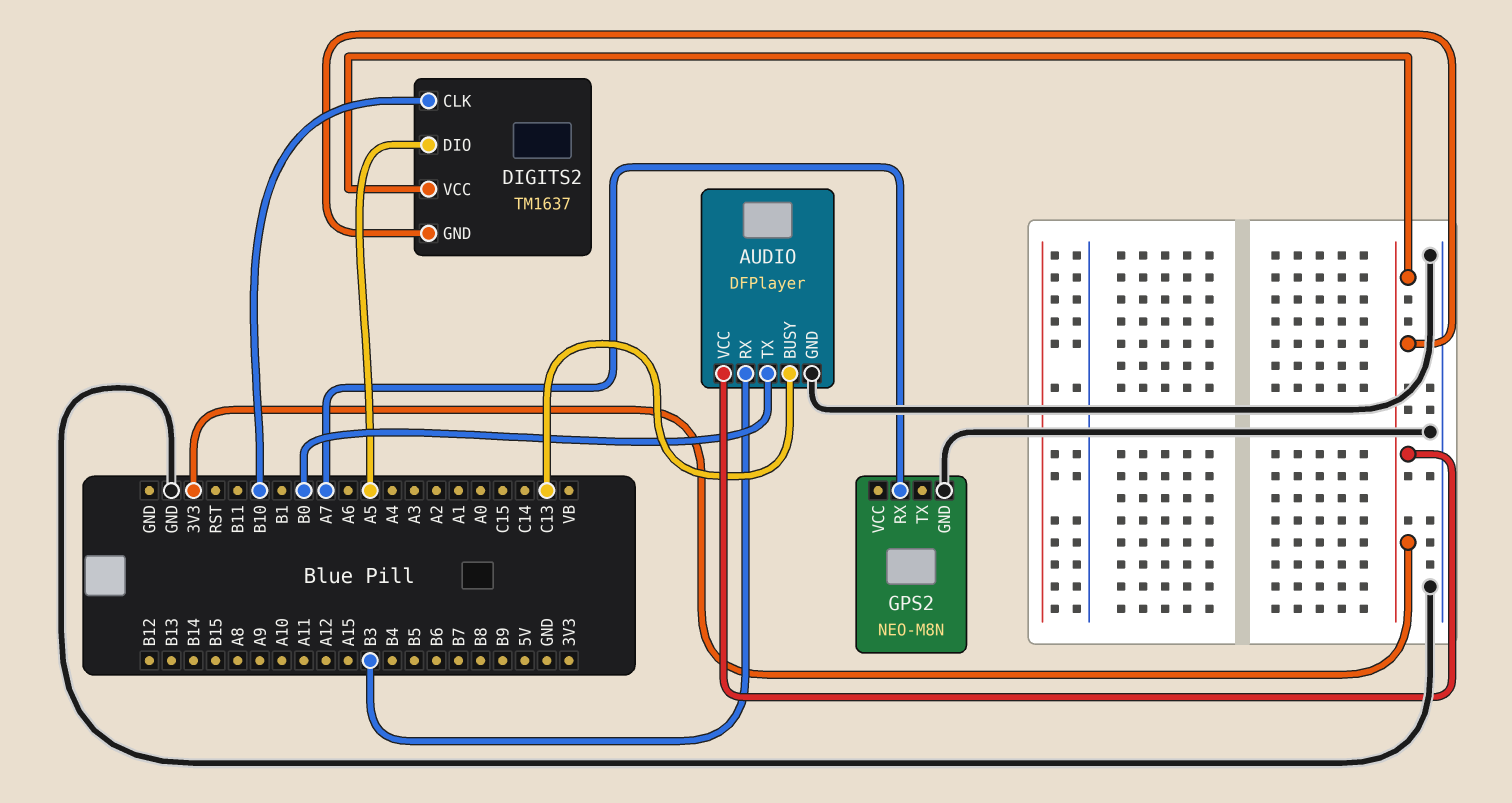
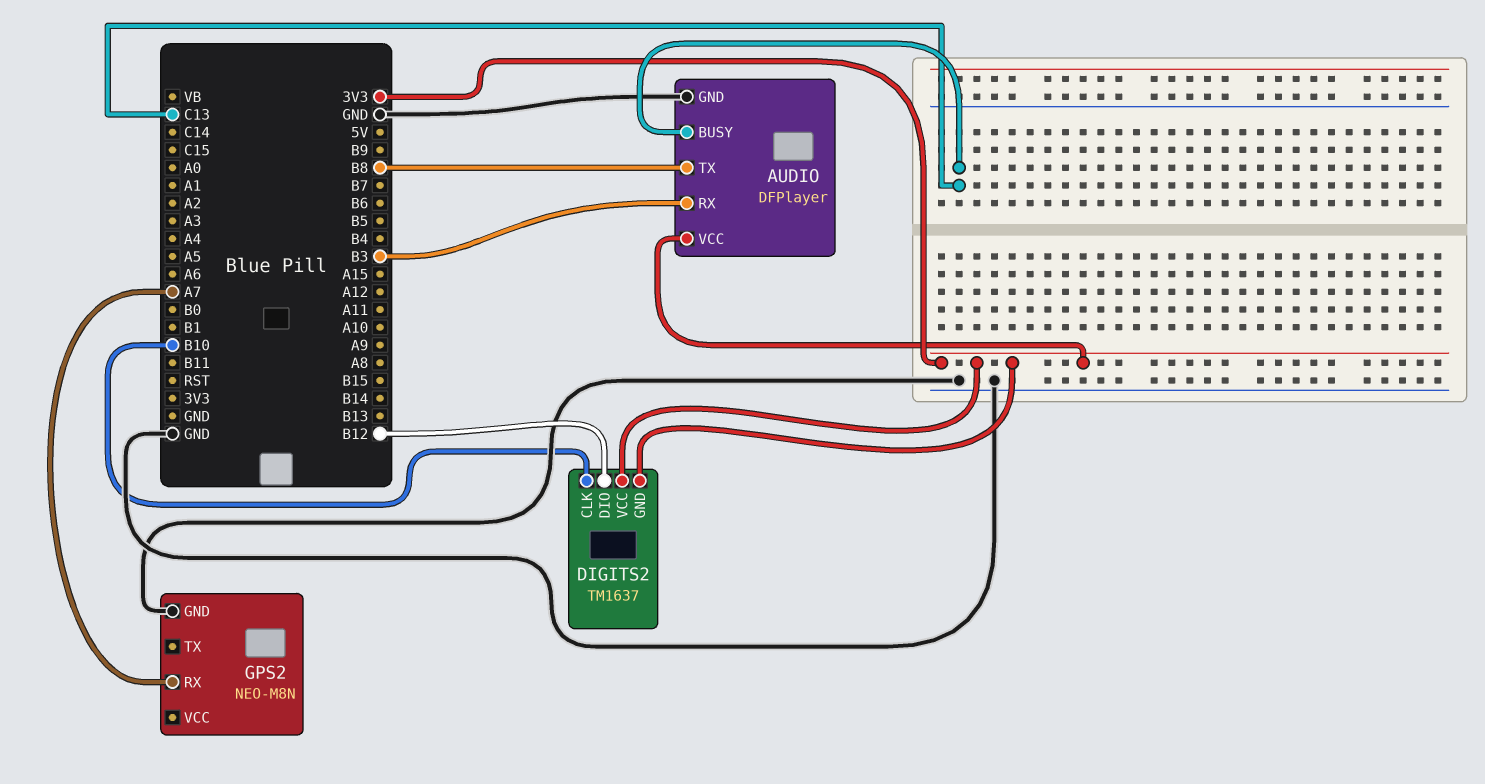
AUDIO pin TX: B0 -> B8
DIGITS2 pin DIO: A5 -> B12

